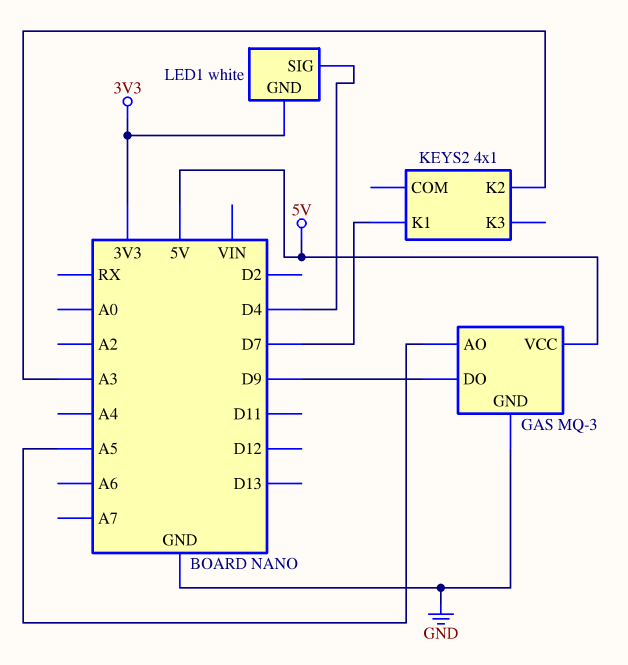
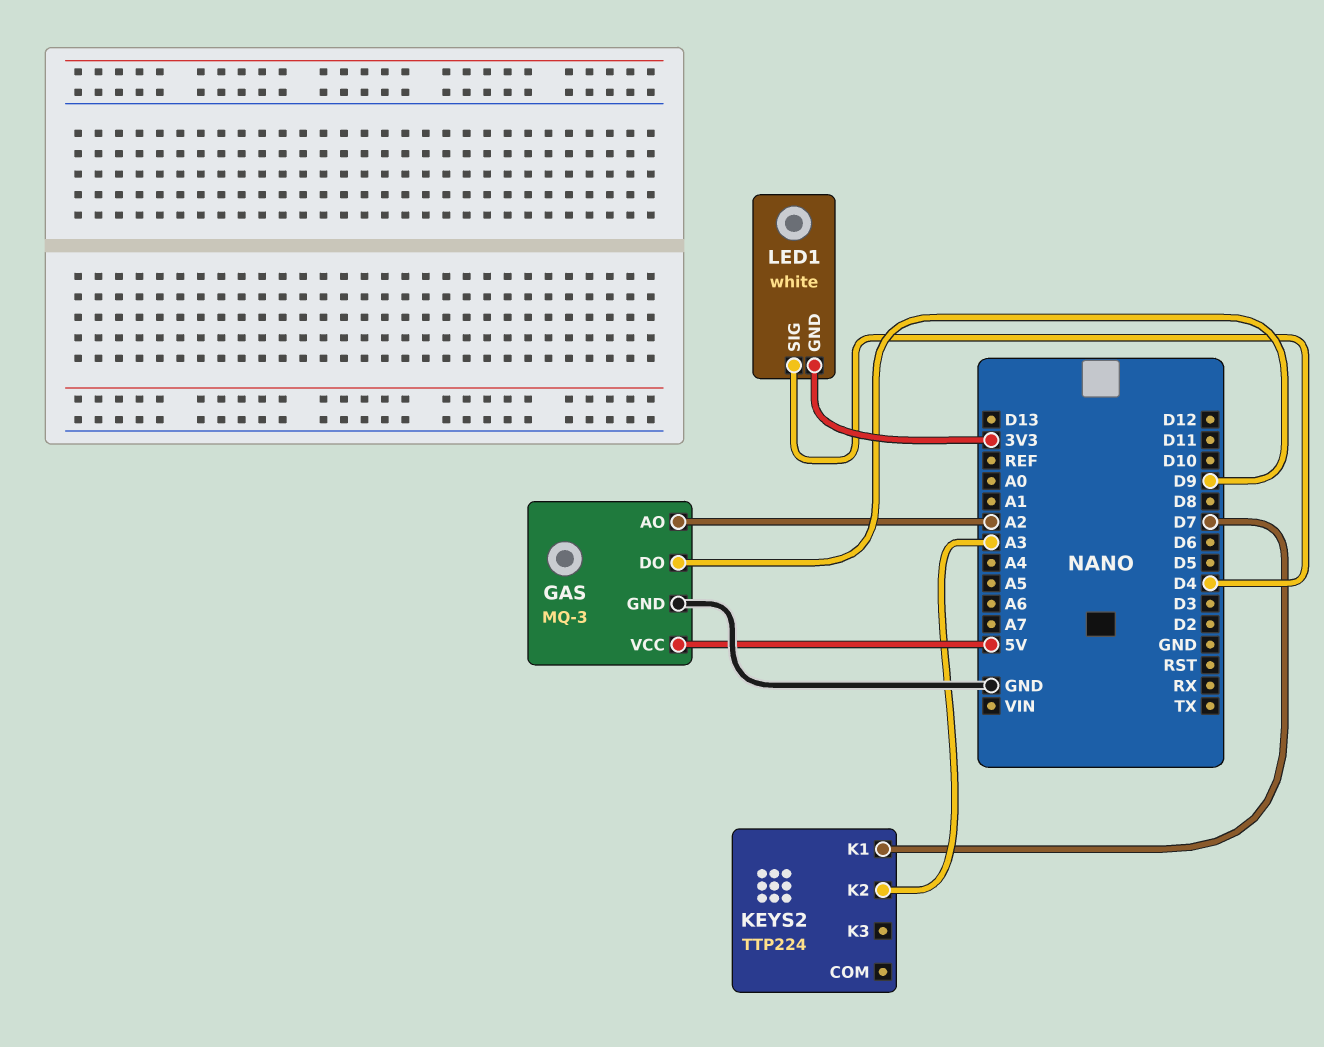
GAS pin AO: A5 -> A2
KEYS2: 4x1 -> TTP224

